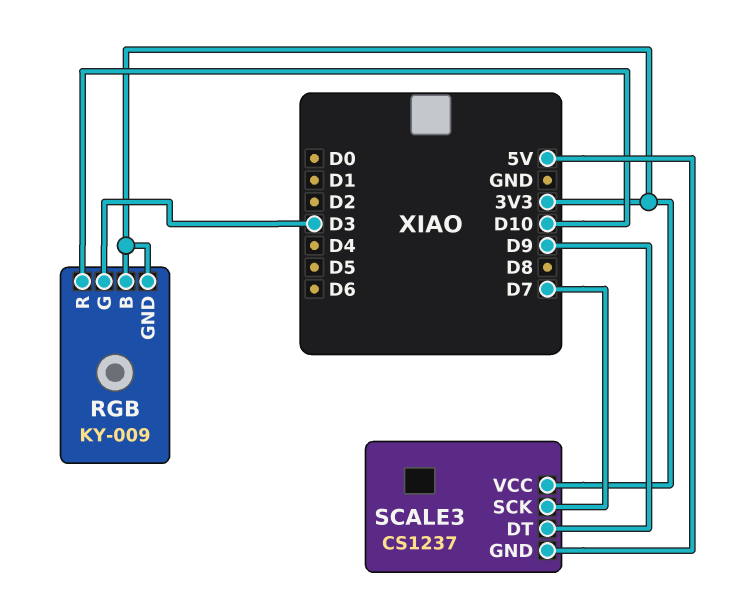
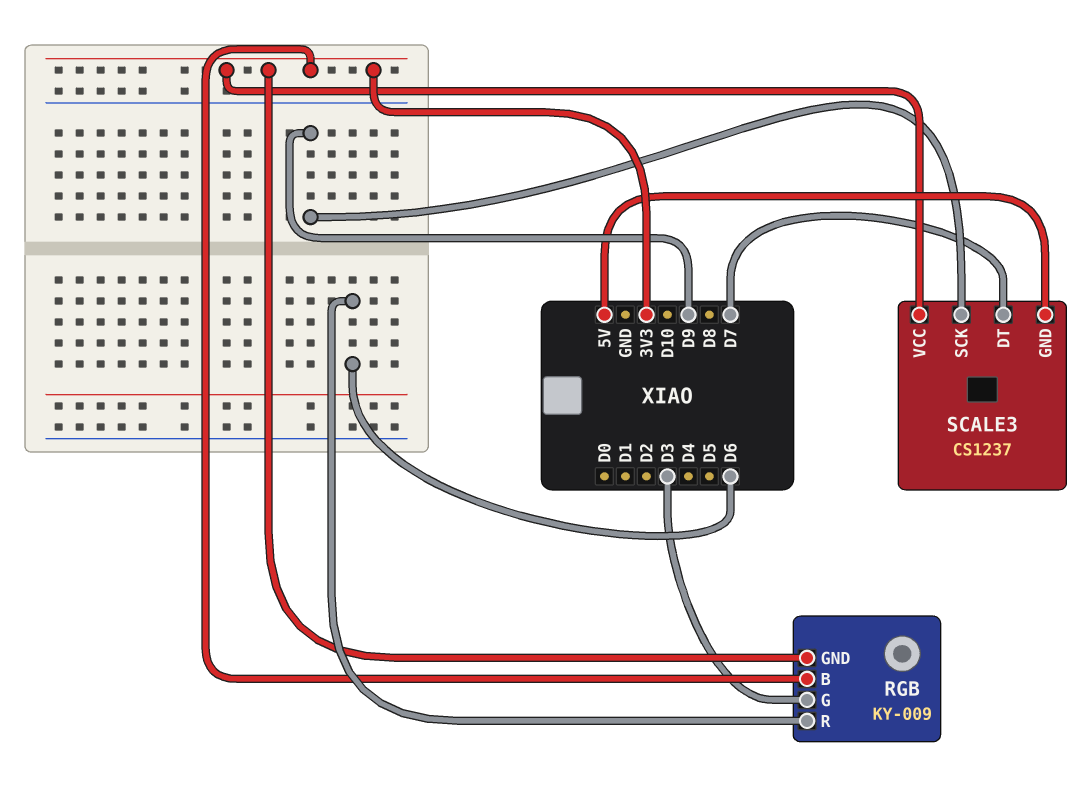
RGB pin R: D10 -> D6
SCALE3 pin DT: D9 -> D7
SCALE3 pin SCK: D7 -> D9

